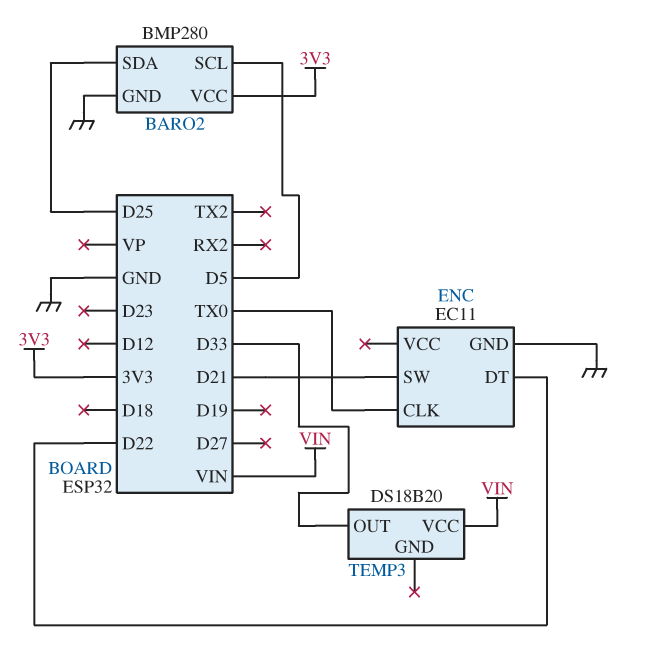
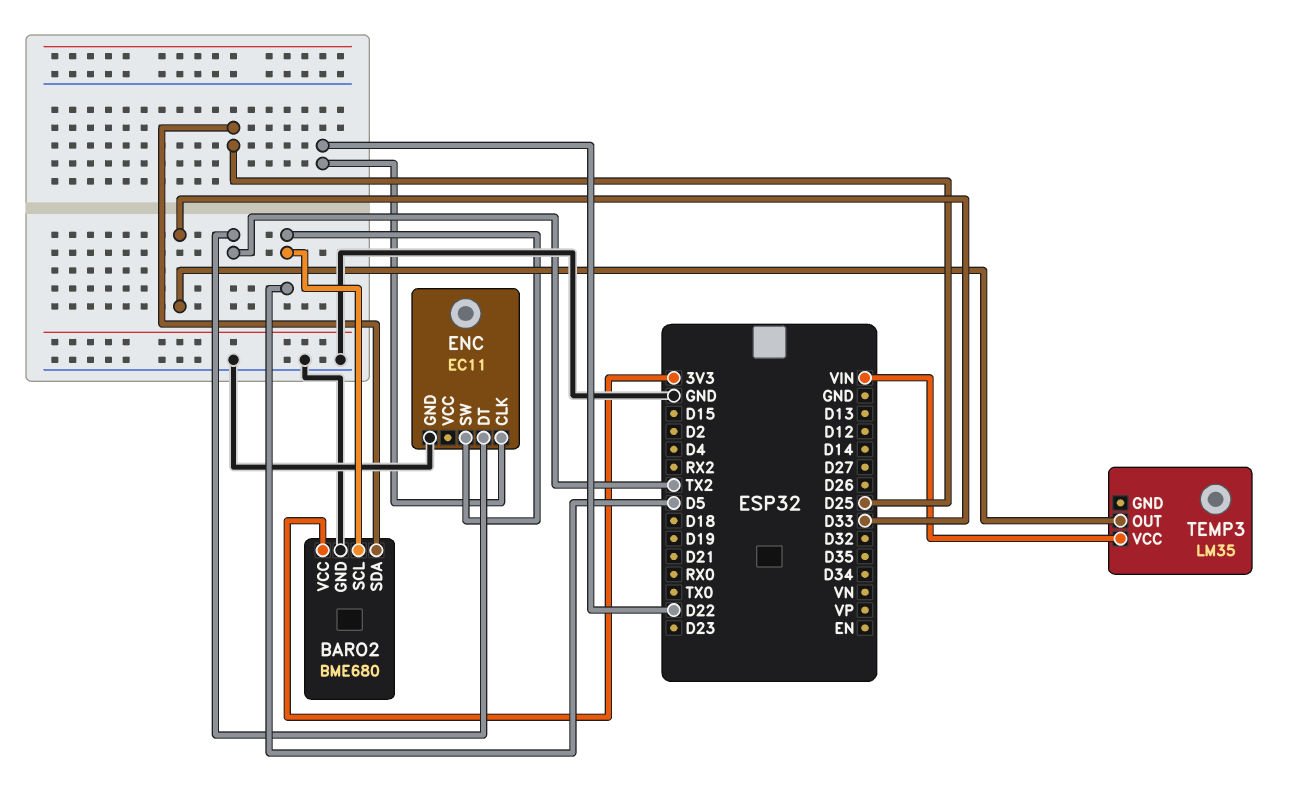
BARO2: BMP280 -> BME680
ENC pin CLK: TX0 -> D22
ENC pin DT: D22 -> TX2
ENC pin SW: D21 -> D5
TEMP3: DS18B20 -> LM35

